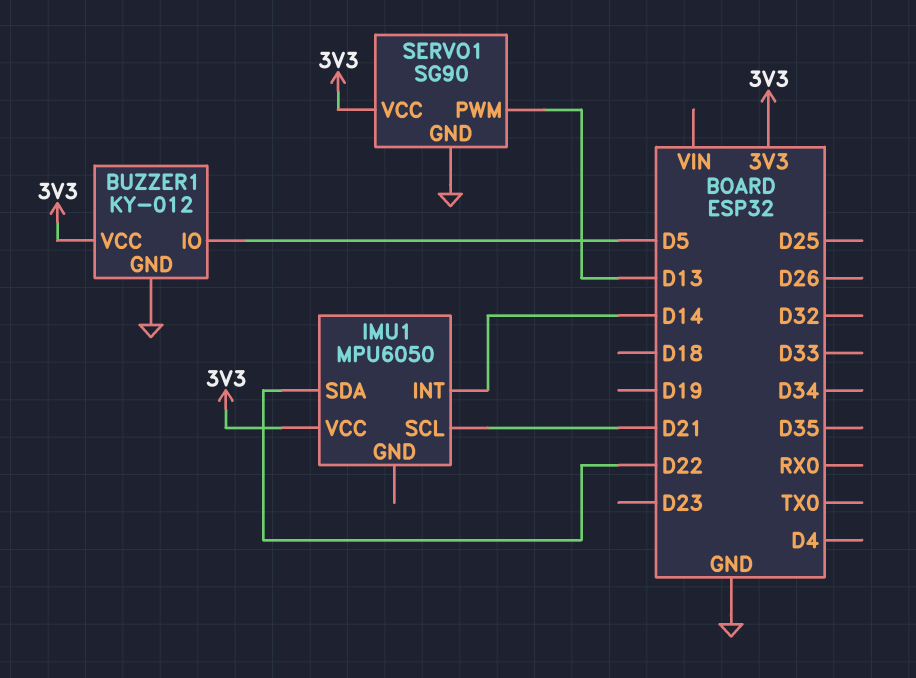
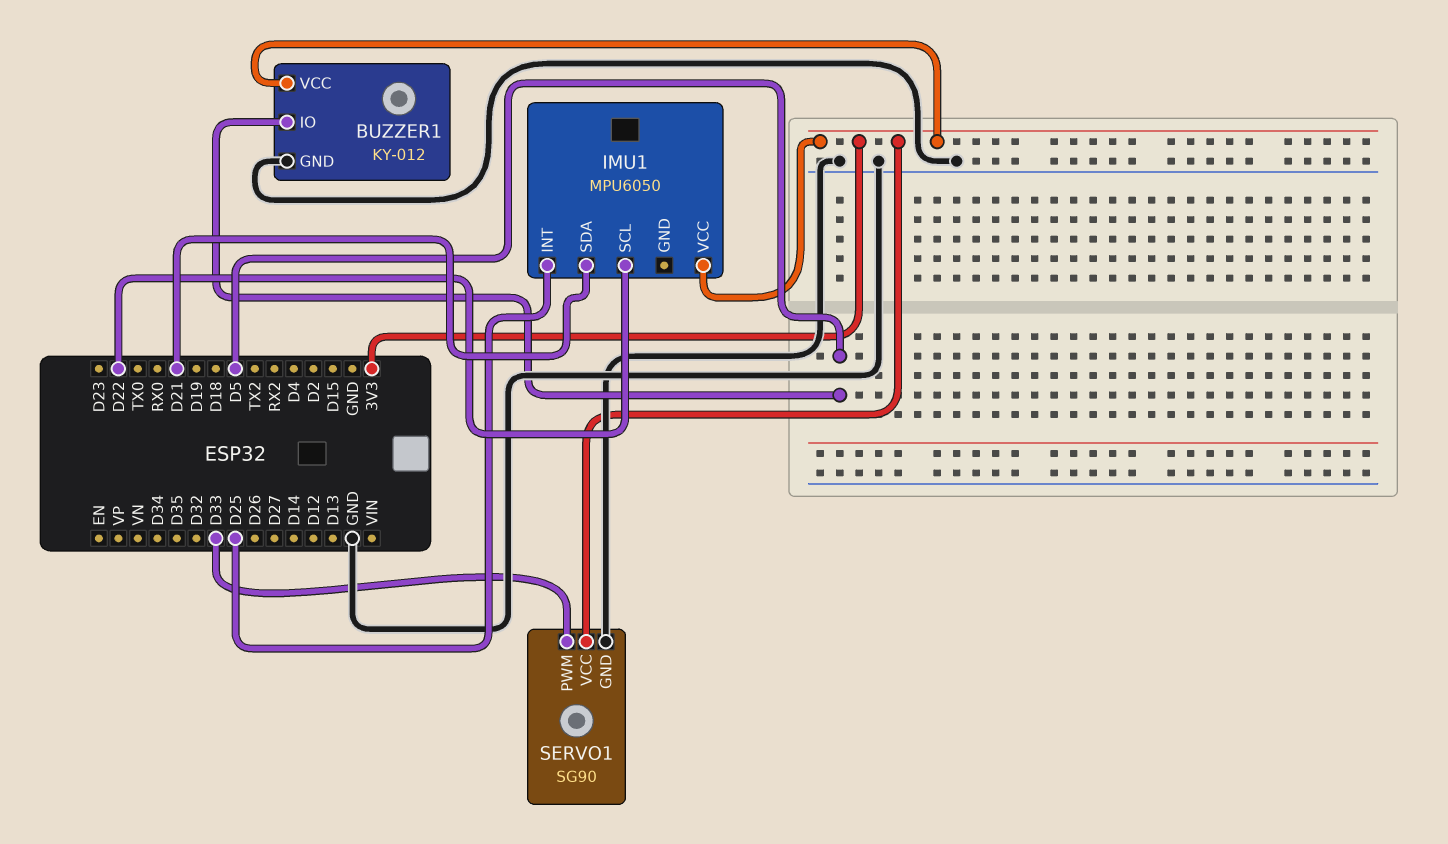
IMU1 pin INT: D14 -> D25
IMU1 pin SCL: D21 -> D22
IMU1 pin SDA: D22 -> D21
SERVO1 pin PWM: D13 -> D33

